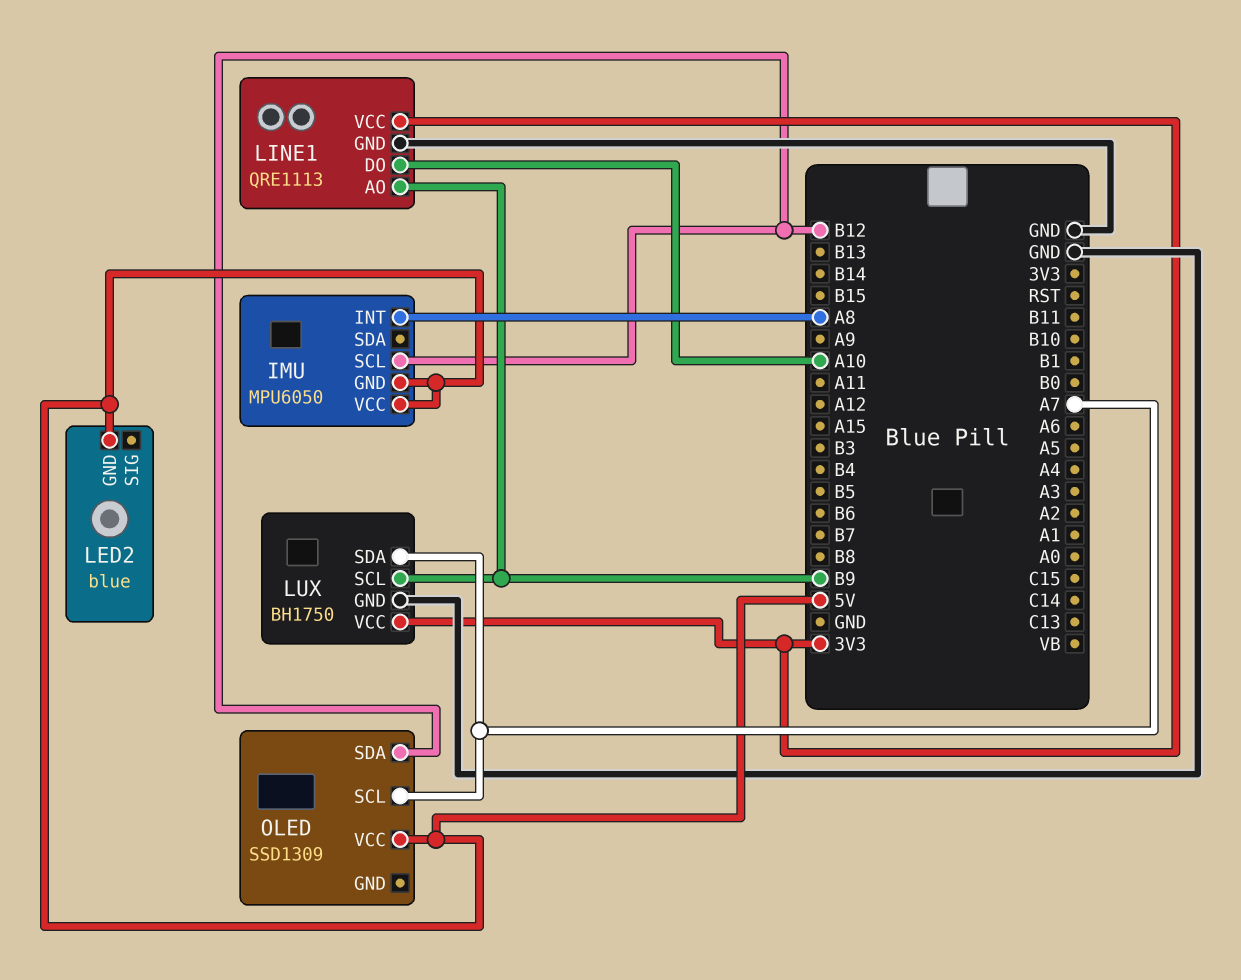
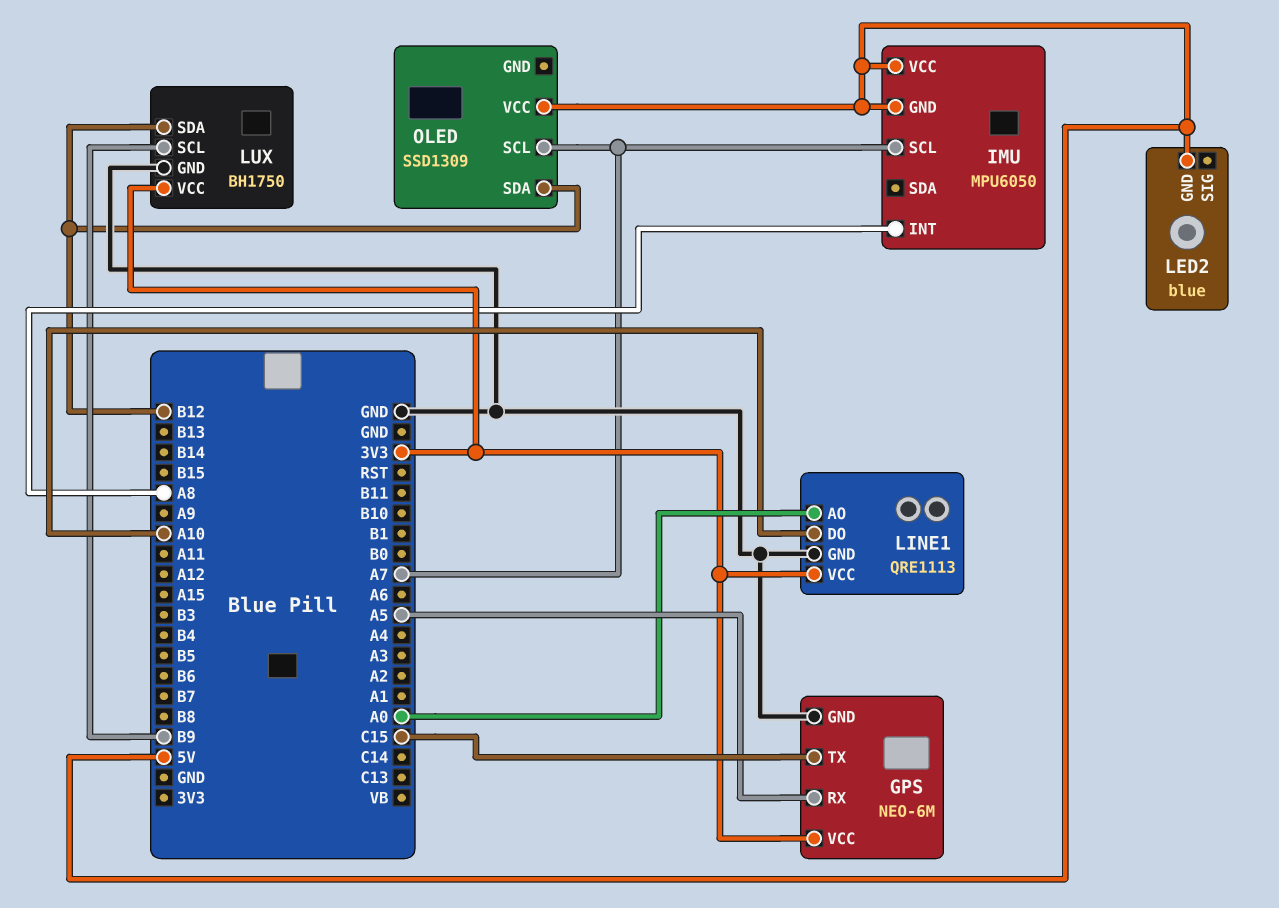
GPS: none -> NEO-6M
GPS pin GND: none -> GND
GPS pin RX: none -> A5
GPS pin TX: none -> C15
GPS pin VCC: none -> 3V3
IMU pin SCL: B12 -> A7
LINE1 pin AO: B9 -> A0
LUX pin SDA: A7 -> B12

